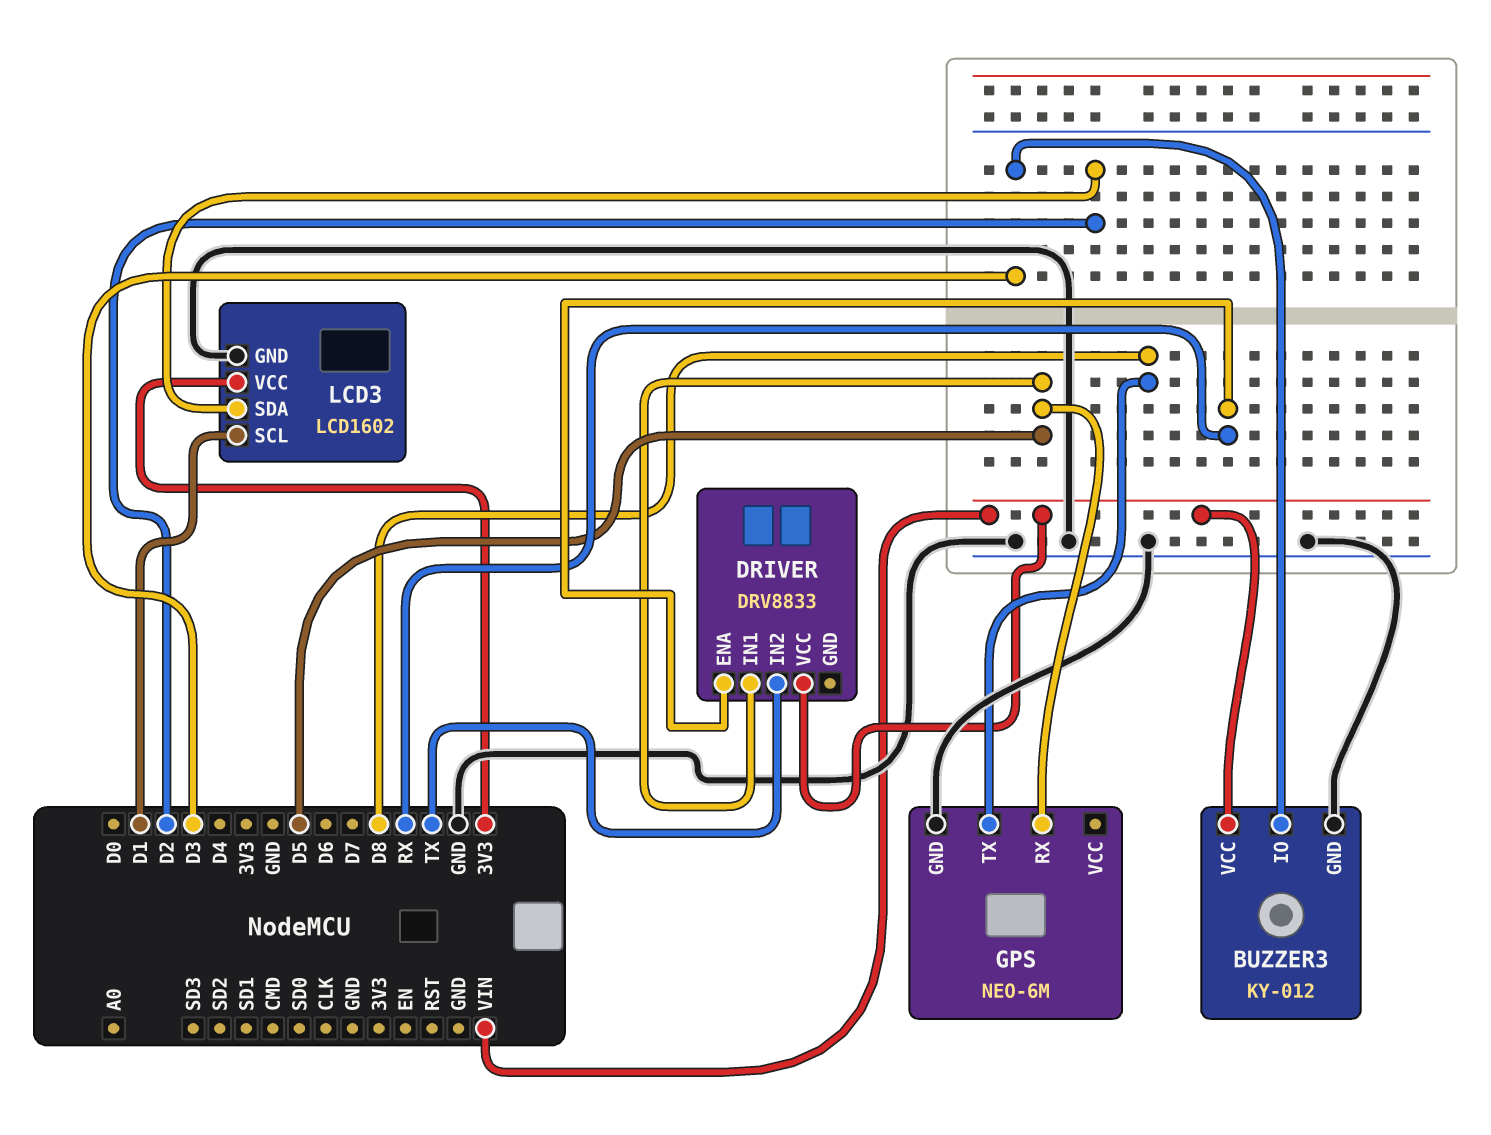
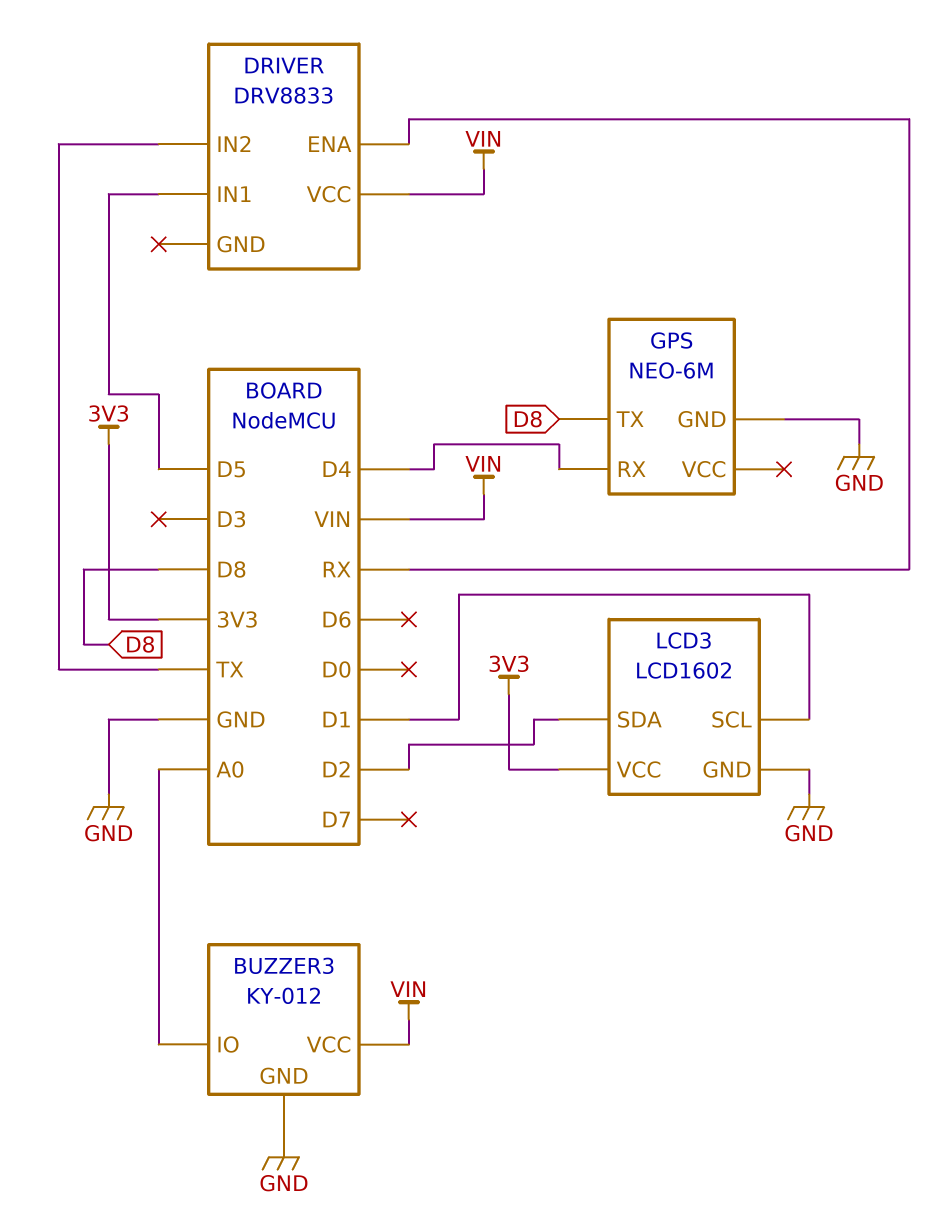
BUZZER3 pin IO: D3 -> A0
GPS pin RX: D5 -> D4

